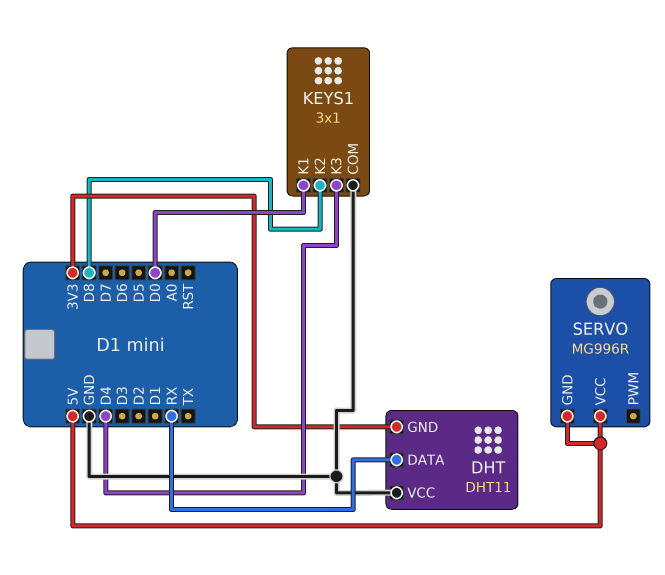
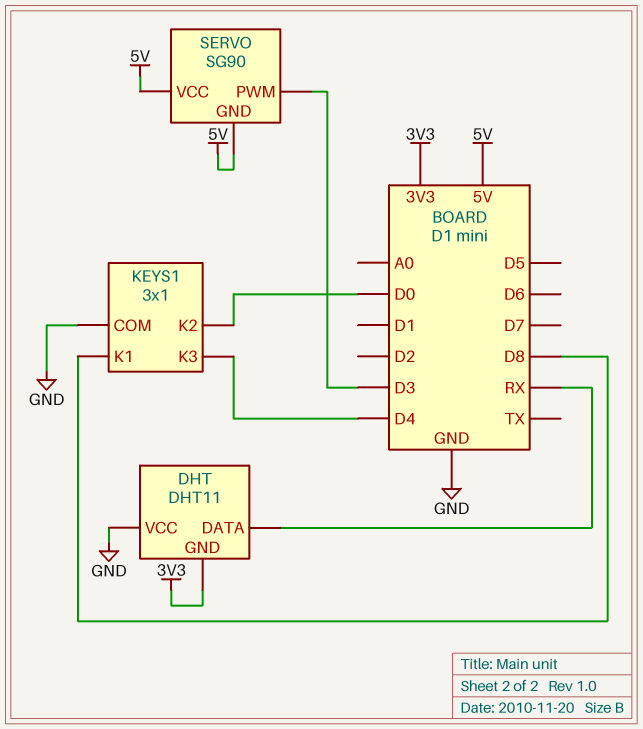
KEYS1 pin K1: D0 -> D8
KEYS1 pin K2: D8 -> D0
SERVO: MG996R -> SG90
SERVO pin PWM: none -> D3

